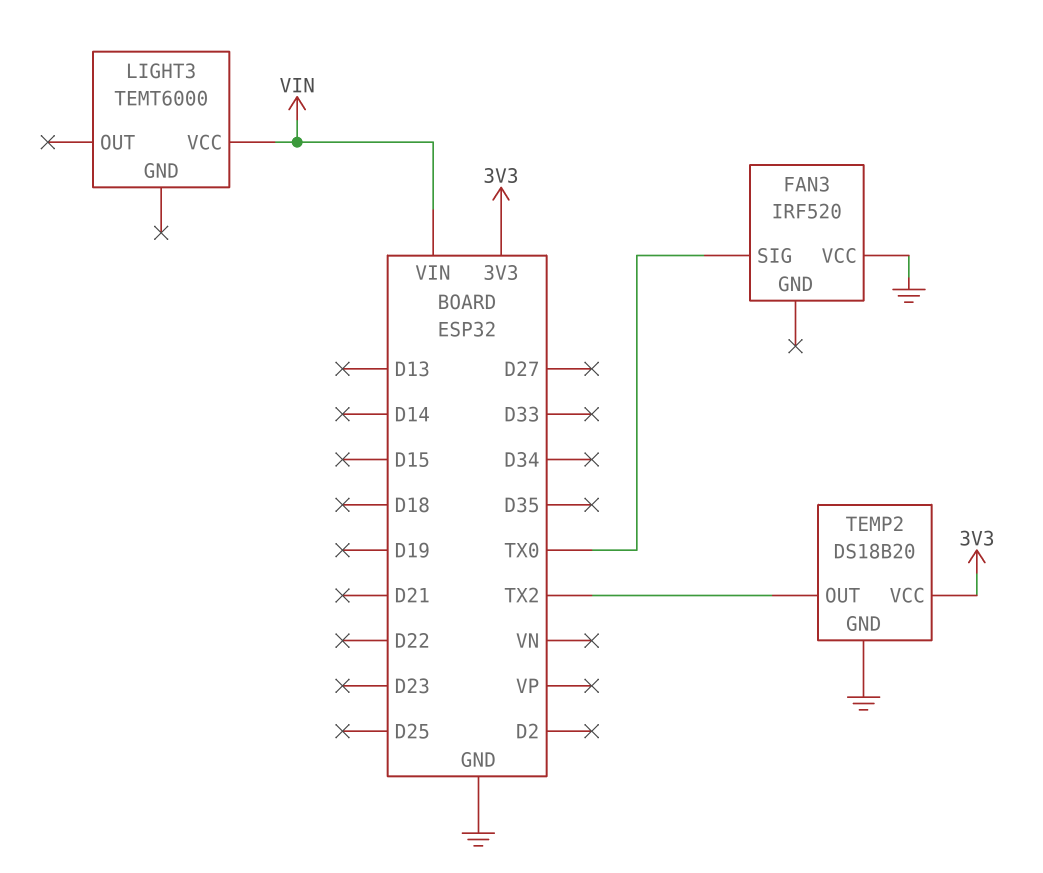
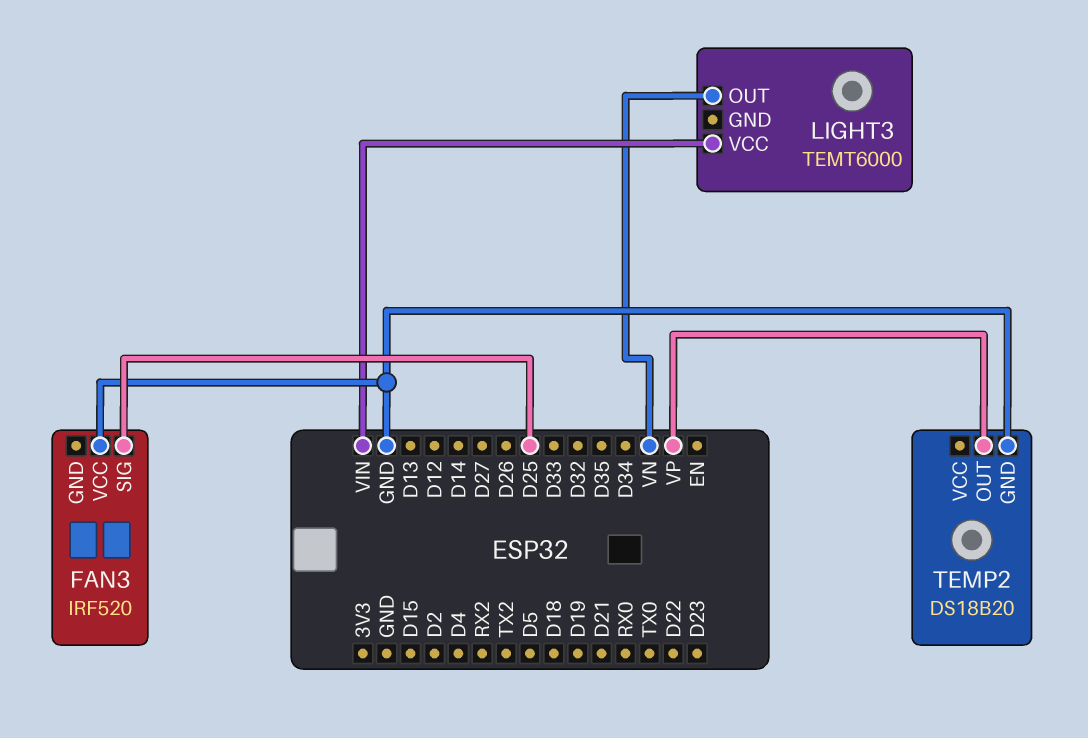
FAN3 pin SIG: TX0 -> D25
LIGHT3 pin OUT: none -> VN
TEMP2 pin OUT: TX2 -> VP
TEMP2 pin VCC: 3V3 -> none

